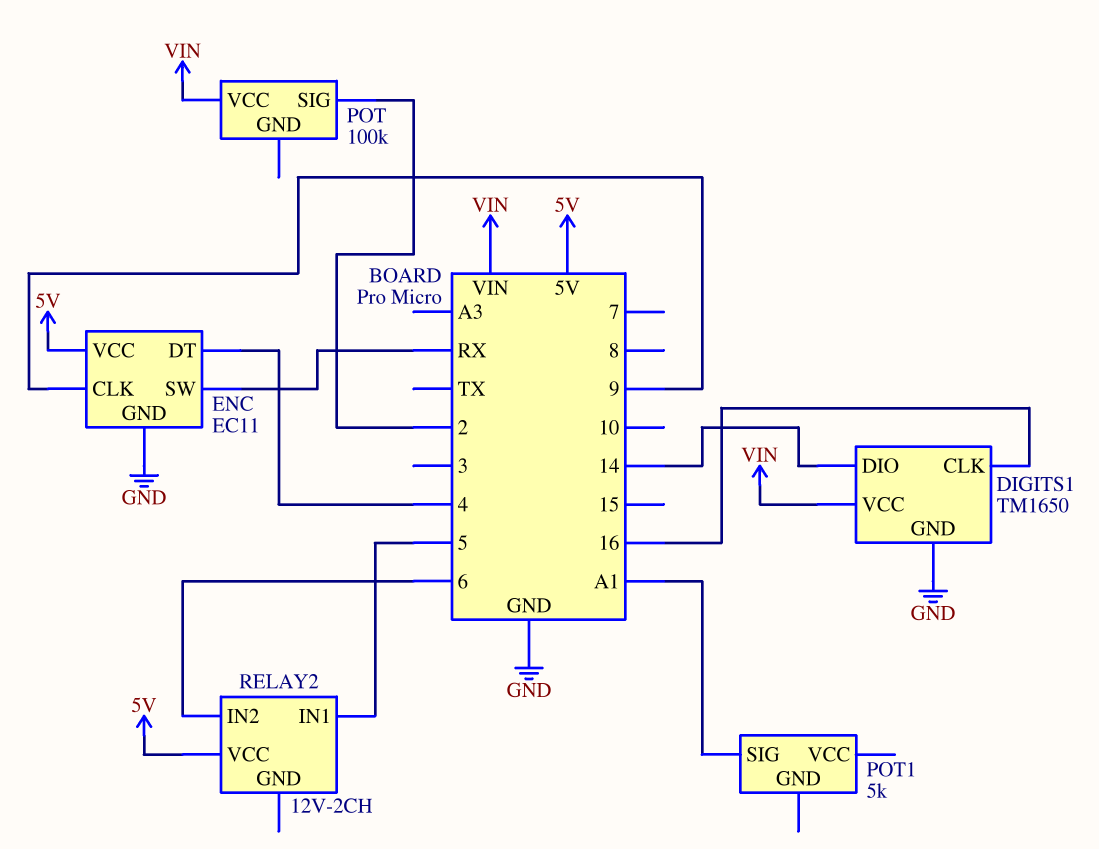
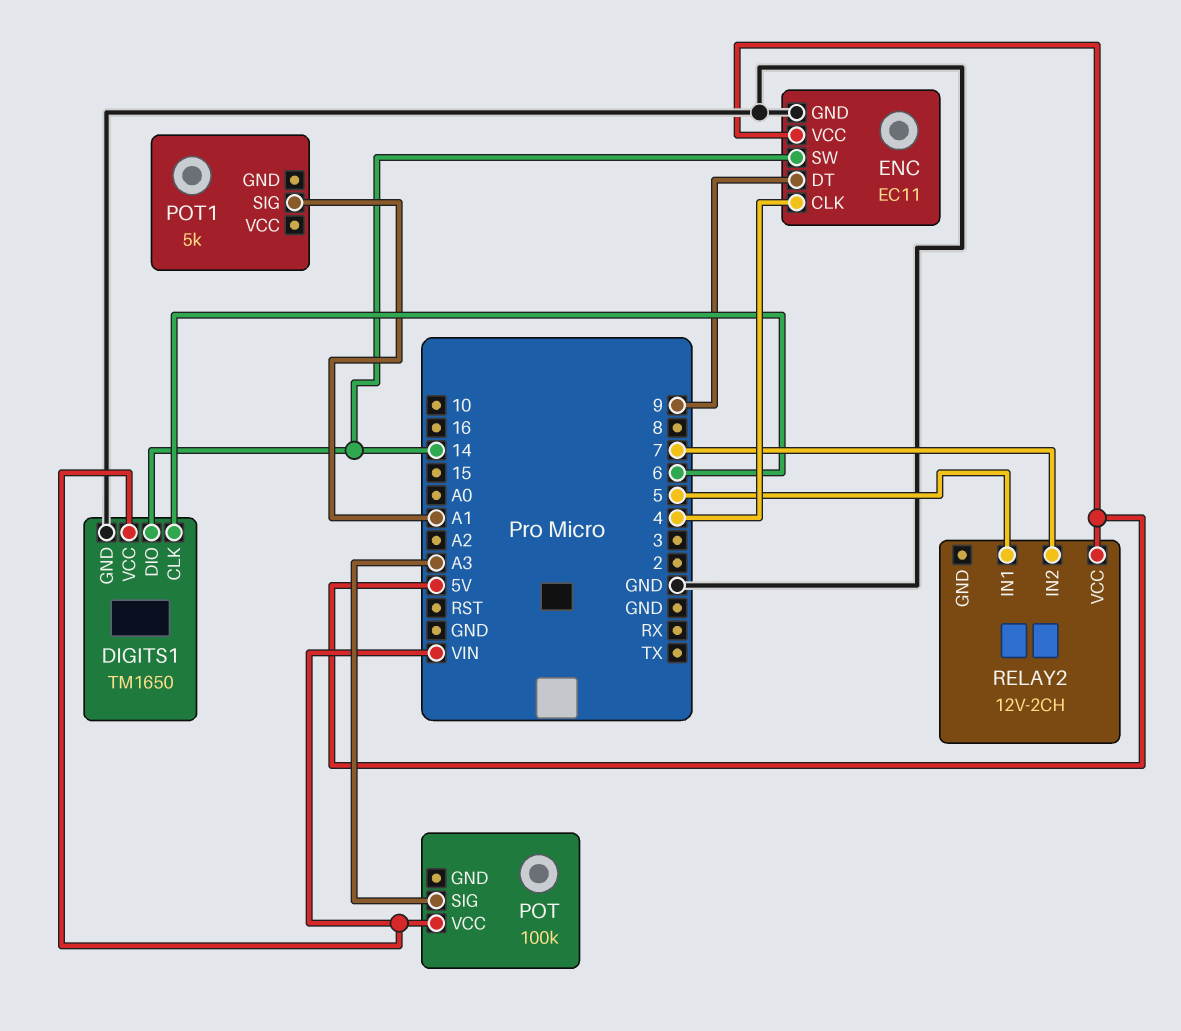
DIGITS1 pin CLK: 16 -> 6
ENC pin CLK: 9 -> 4
ENC pin DT: 4 -> 9
ENC pin SW: RX -> 14
POT pin SIG: 2 -> A3
RELAY2 pin IN2: 6 -> 7

